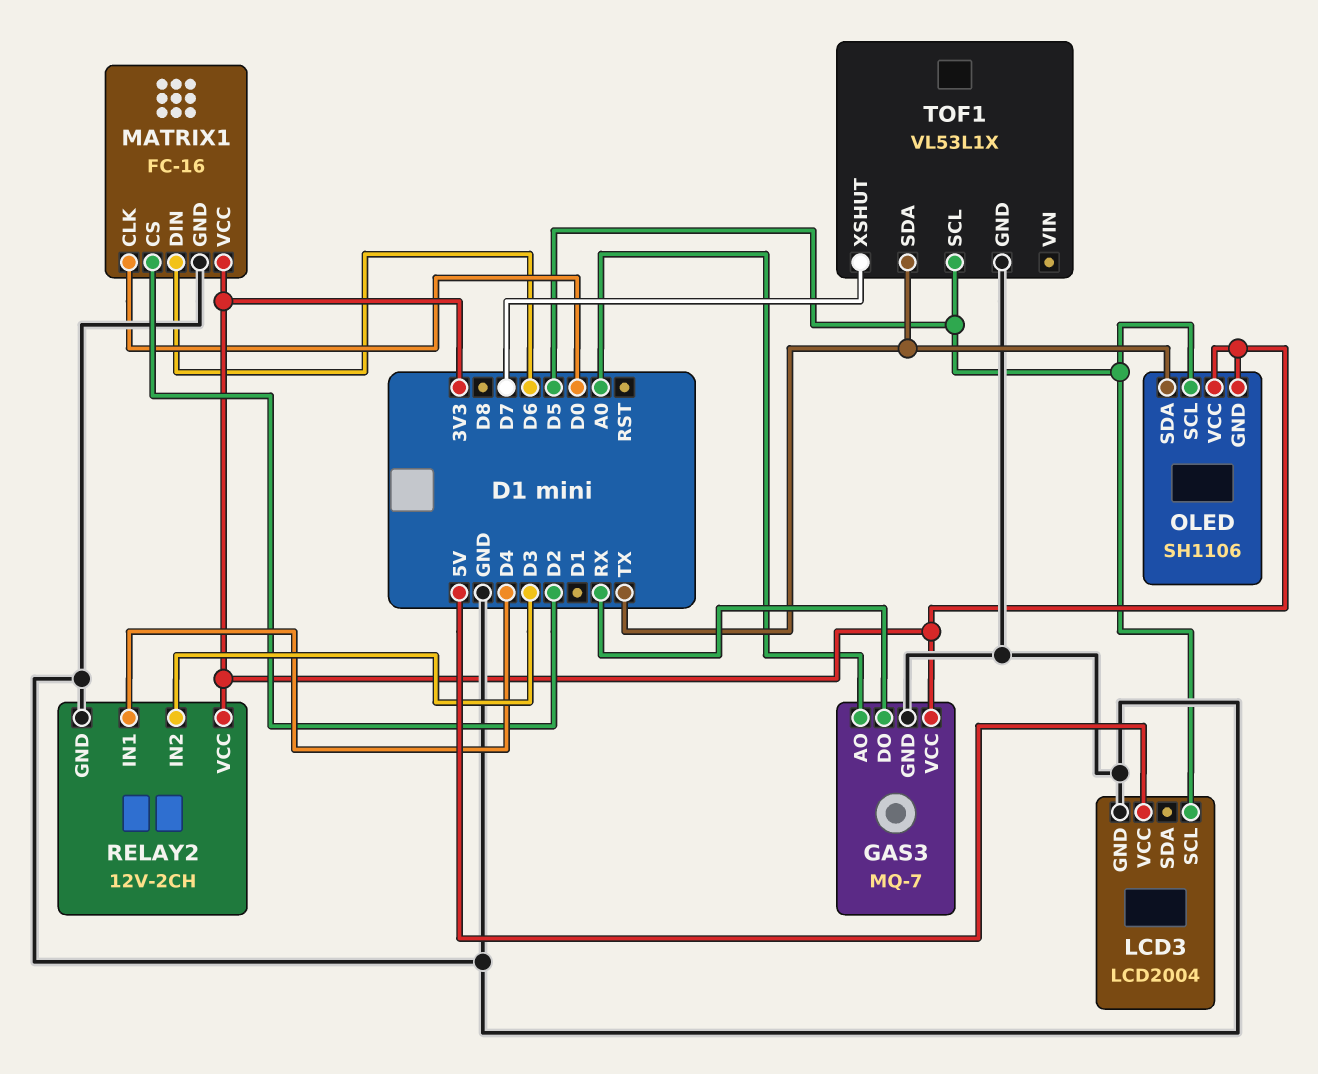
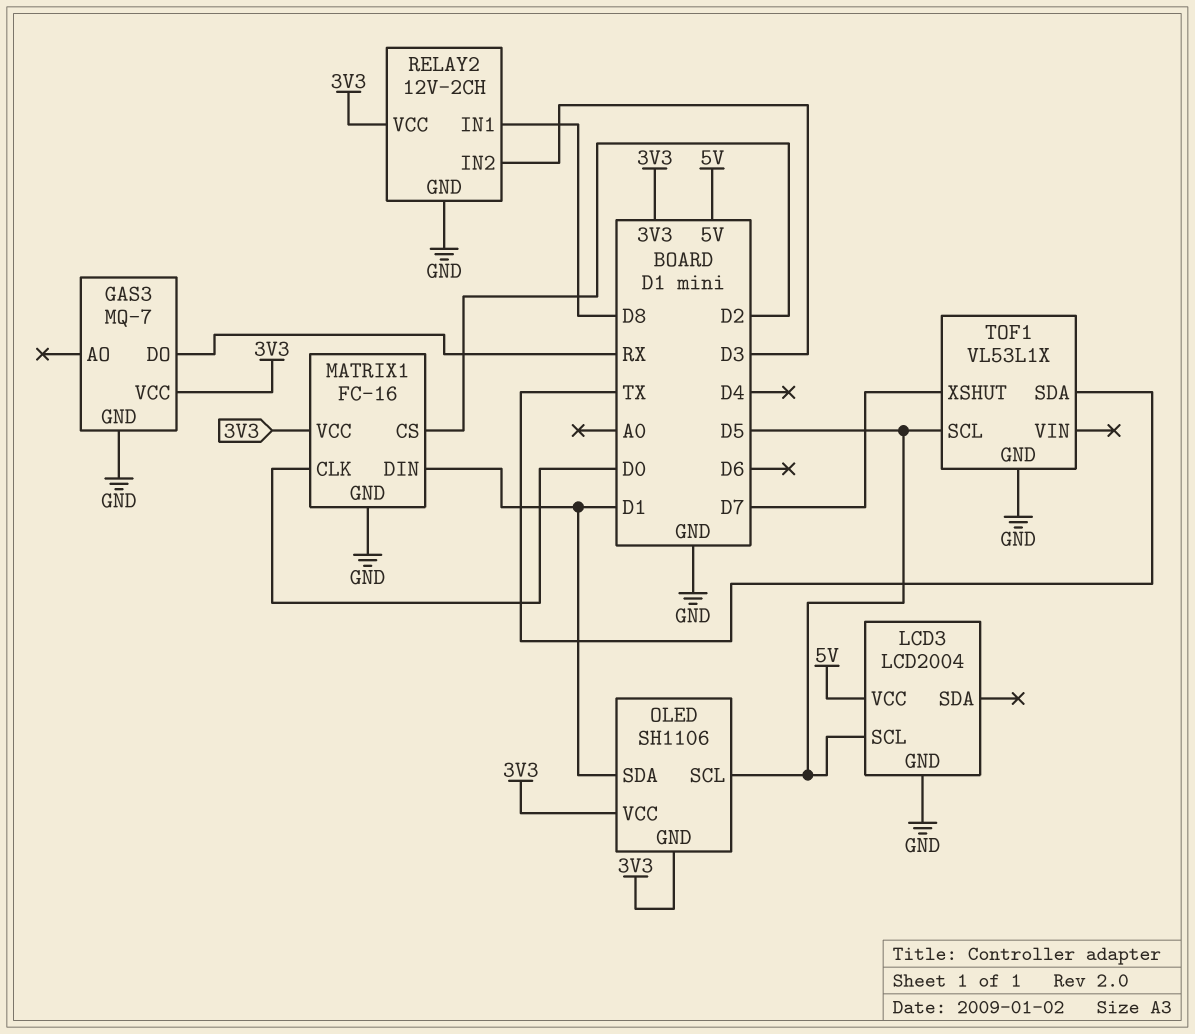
GAS3 pin AO: A0 -> none
MATRIX1 pin DIN: D6 -> D1
OLED pin SDA: TX -> D1
RELAY2 pin IN1: D4 -> D8

